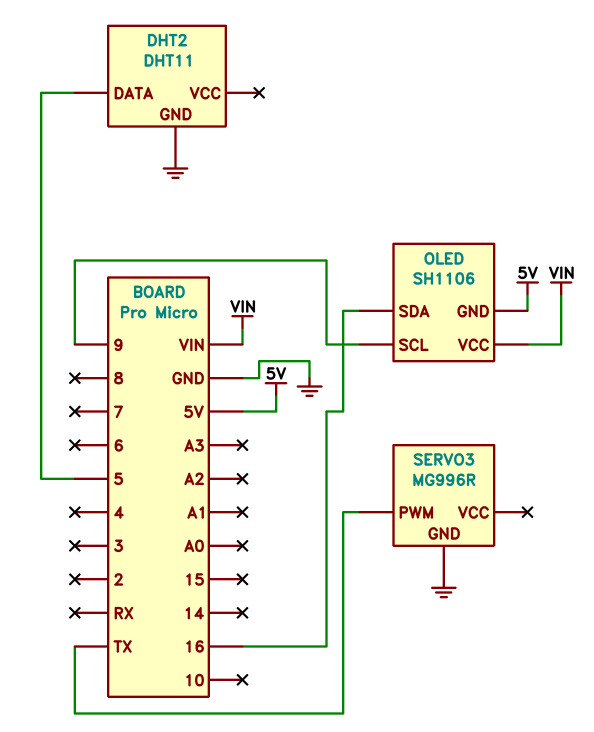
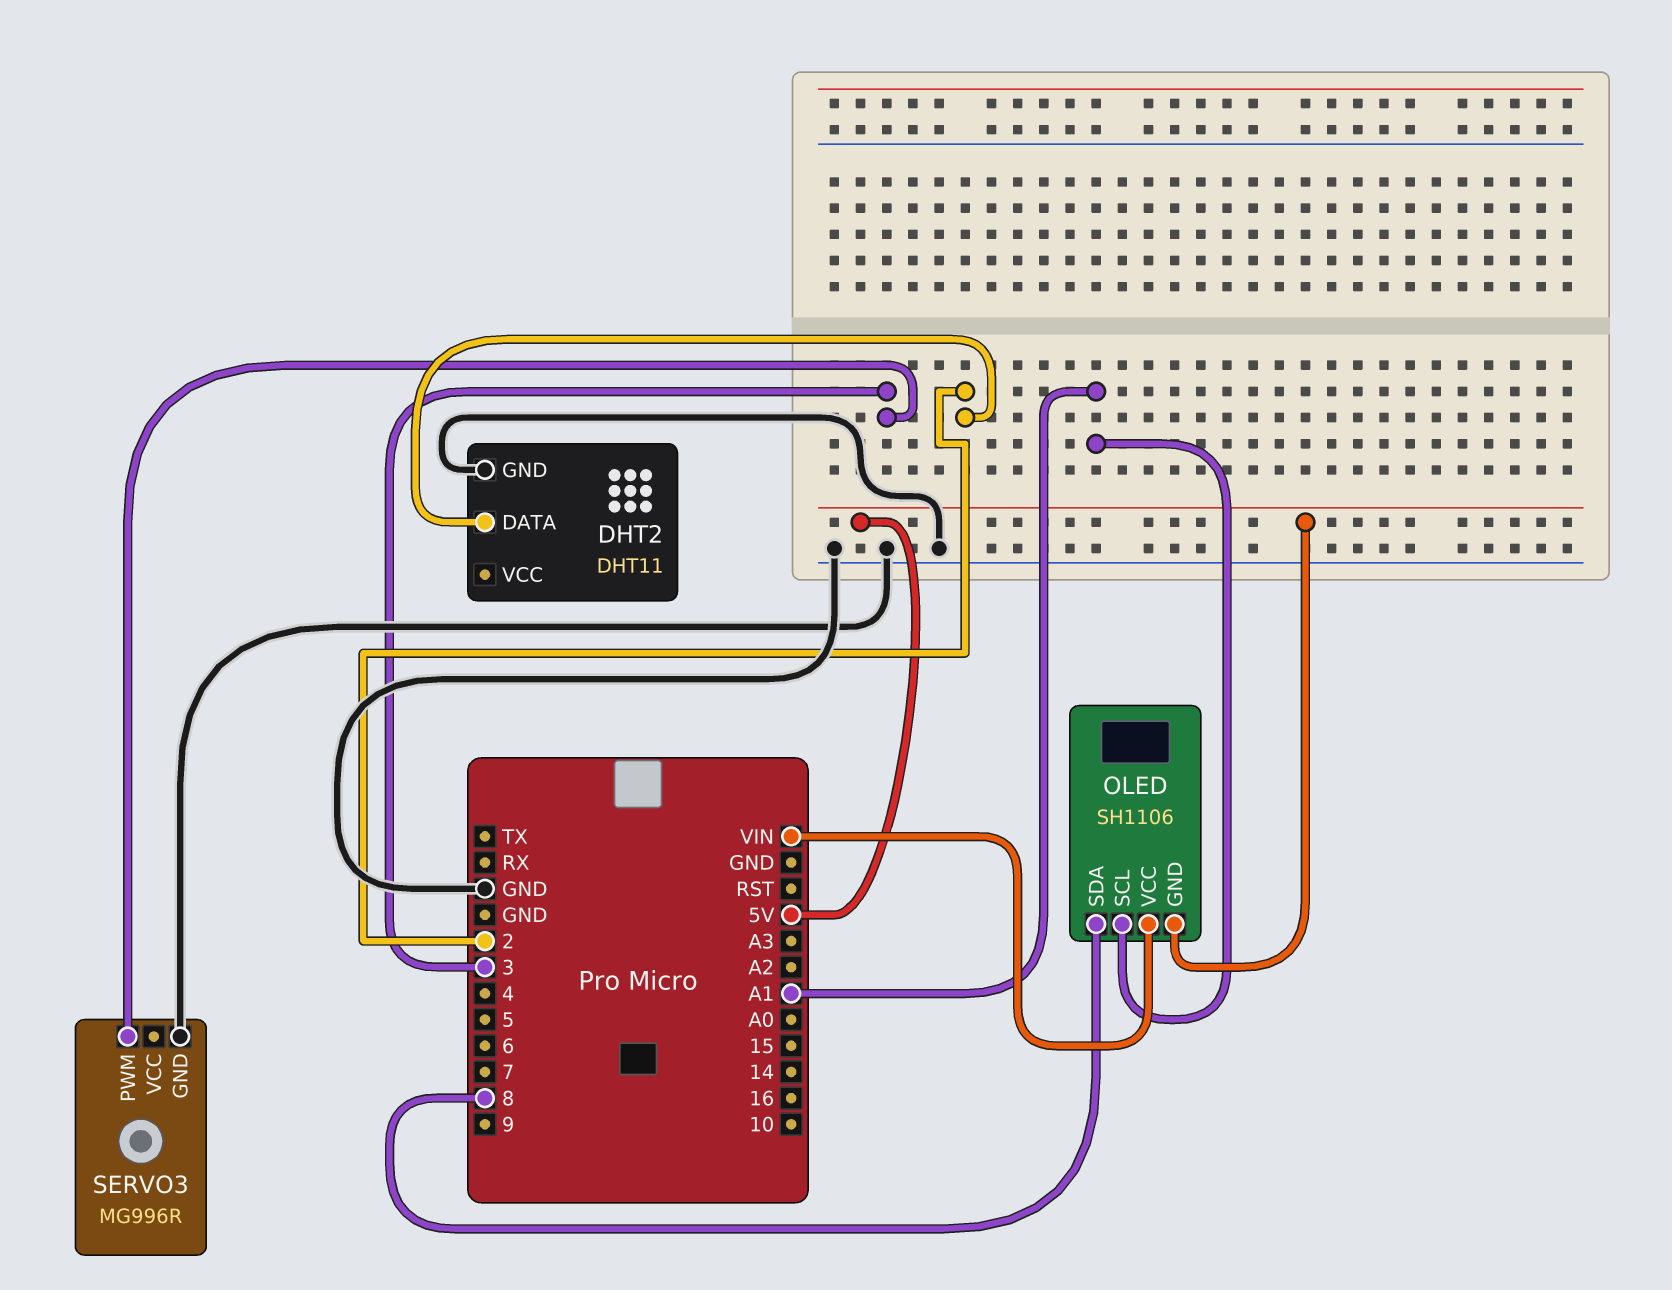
DHT2 pin DATA: 5 -> 2
OLED pin SCL: 9 -> A1
OLED pin SDA: 16 -> 8
SERVO3 pin PWM: TX -> 3

